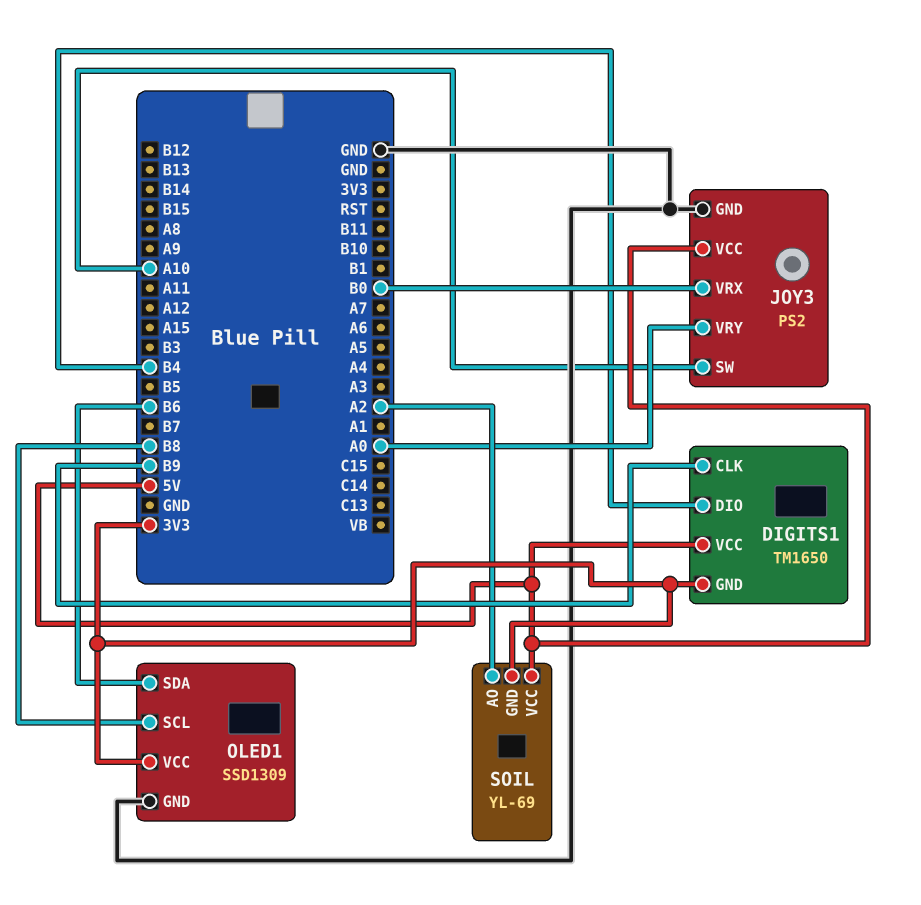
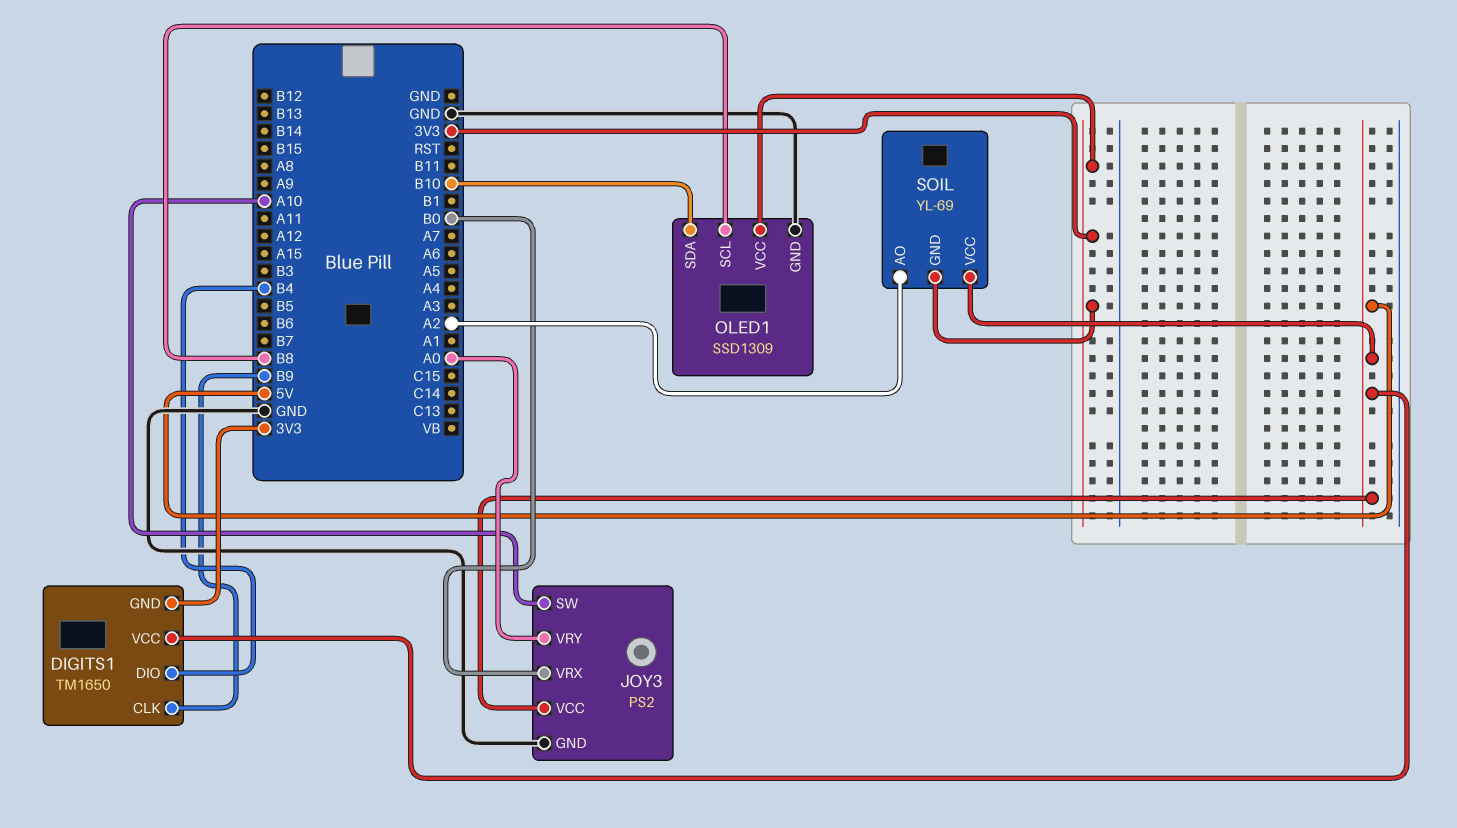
OLED1 pin SDA: B6 -> B10

